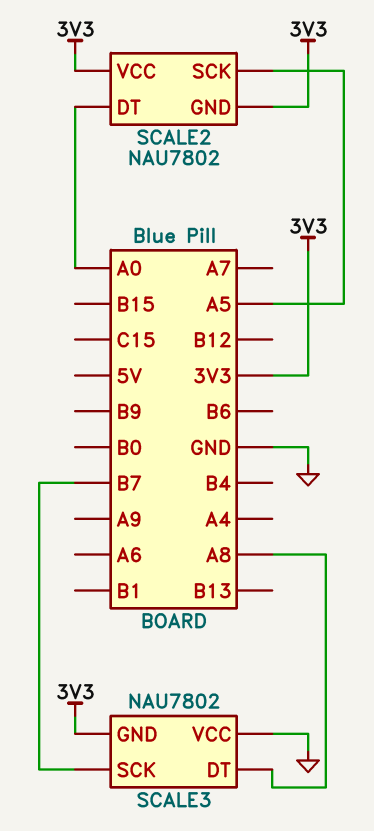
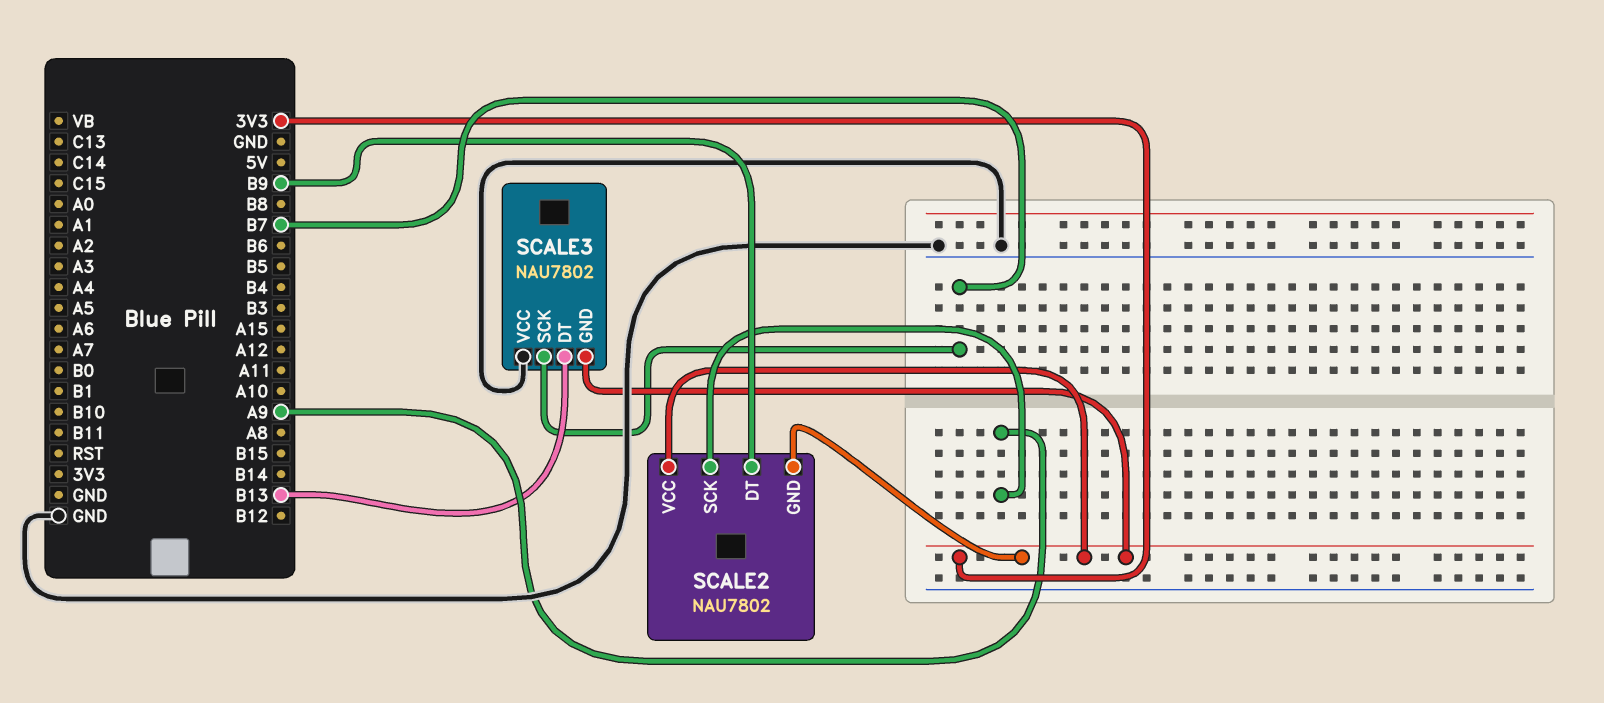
SCALE2 pin DT: A0 -> B9
SCALE2 pin SCK: A5 -> A9
SCALE3 pin DT: A8 -> B13

